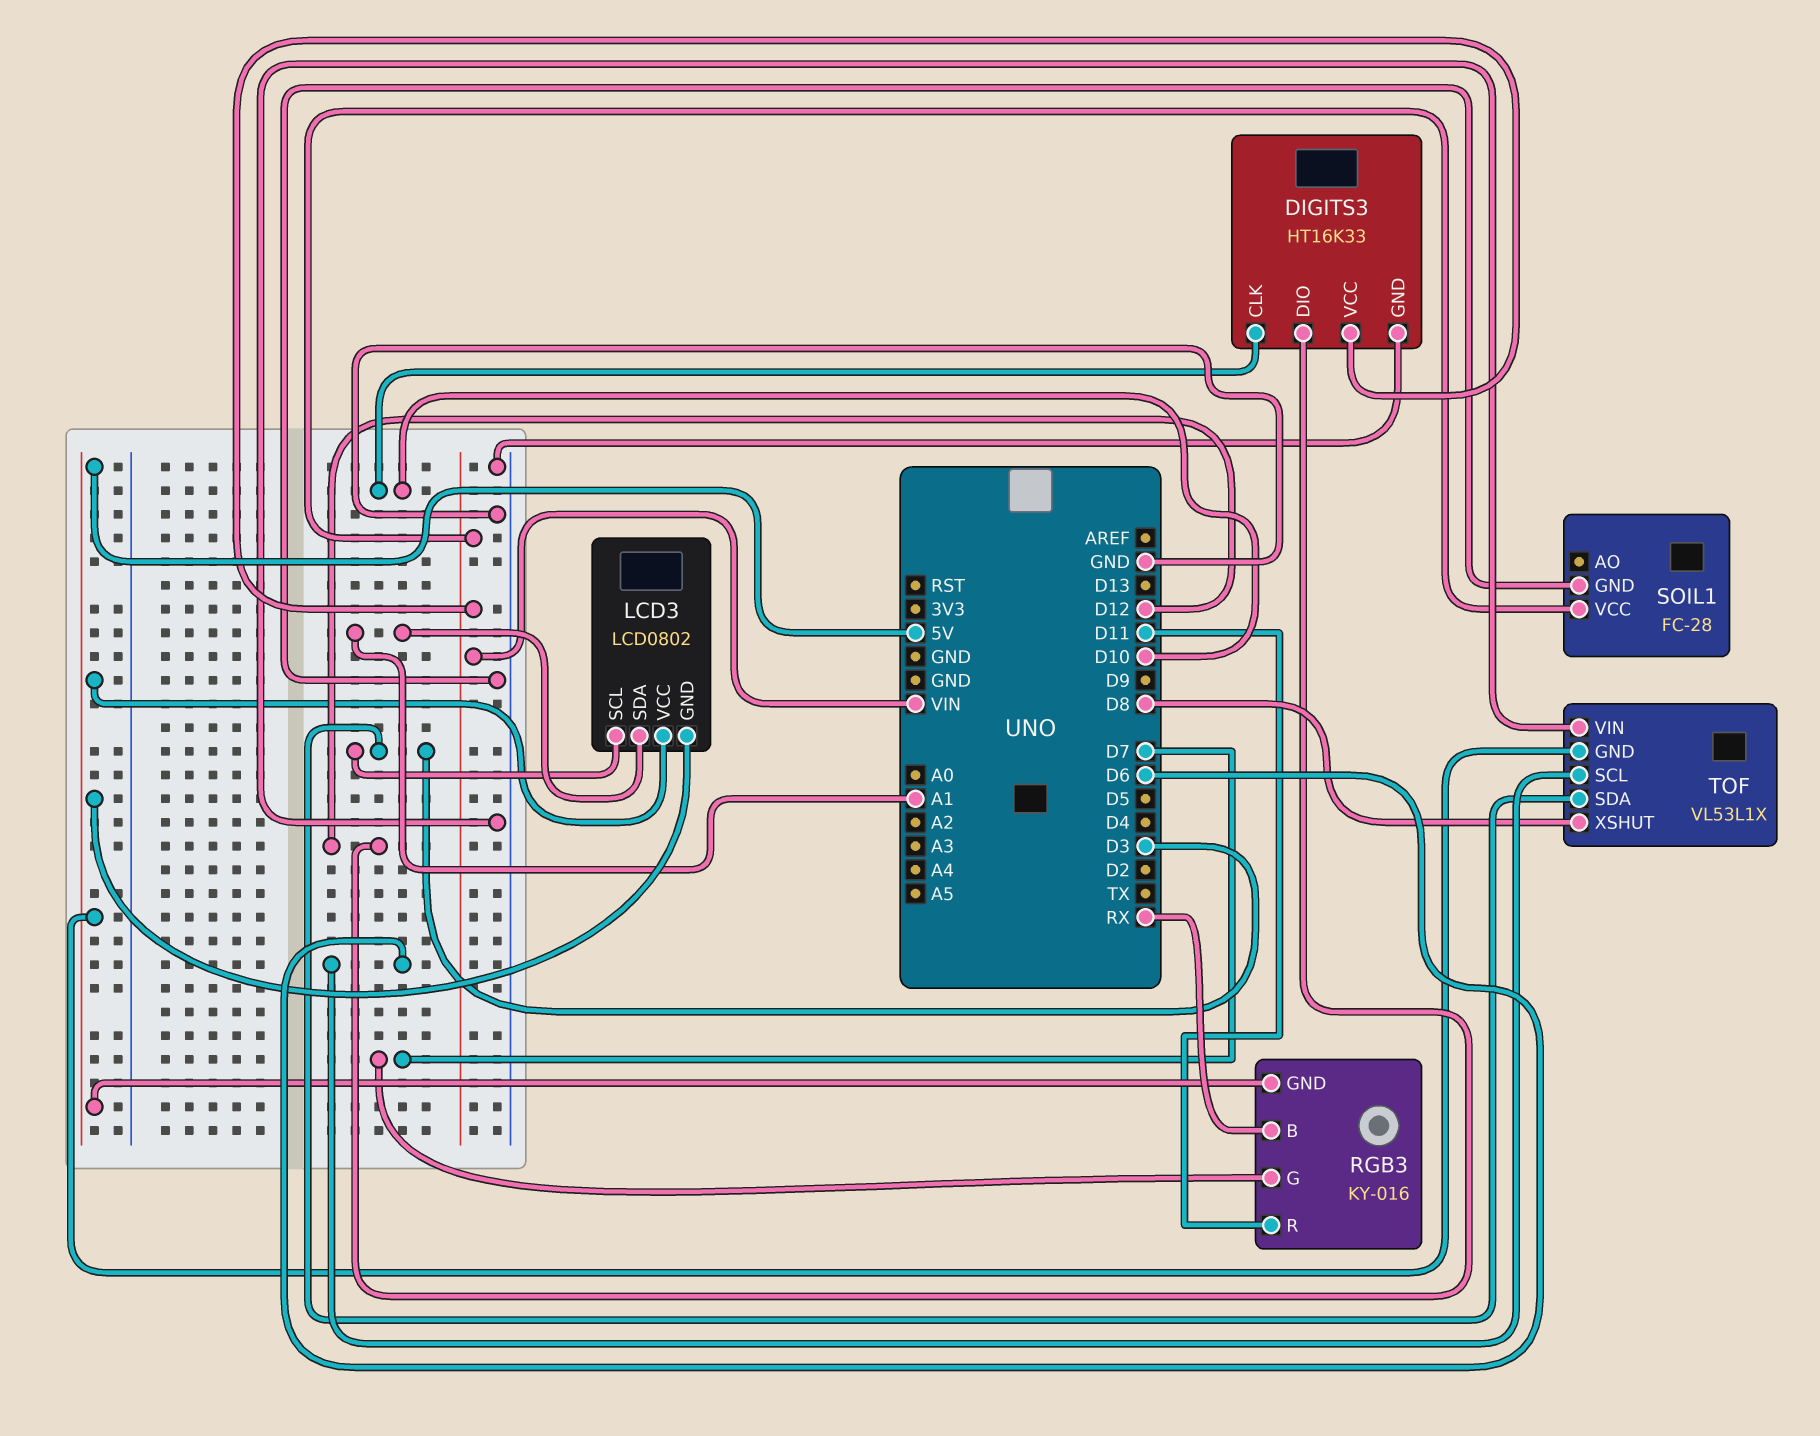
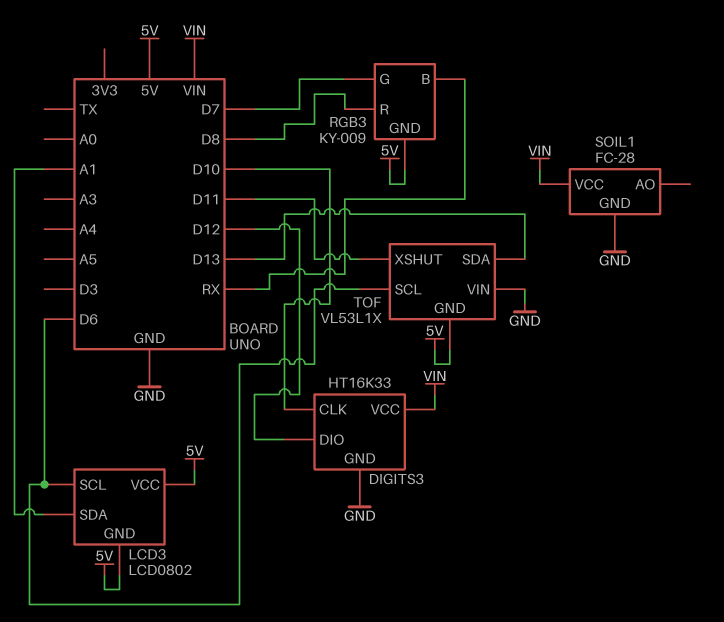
LCD3 pin SCL: D3 -> D6
RGB3: KY-016 -> KY-009
RGB3 pin R: D11 -> D8
TOF pin SDA: D3 -> D13
TOF pin XSHUT: D8 -> D11

